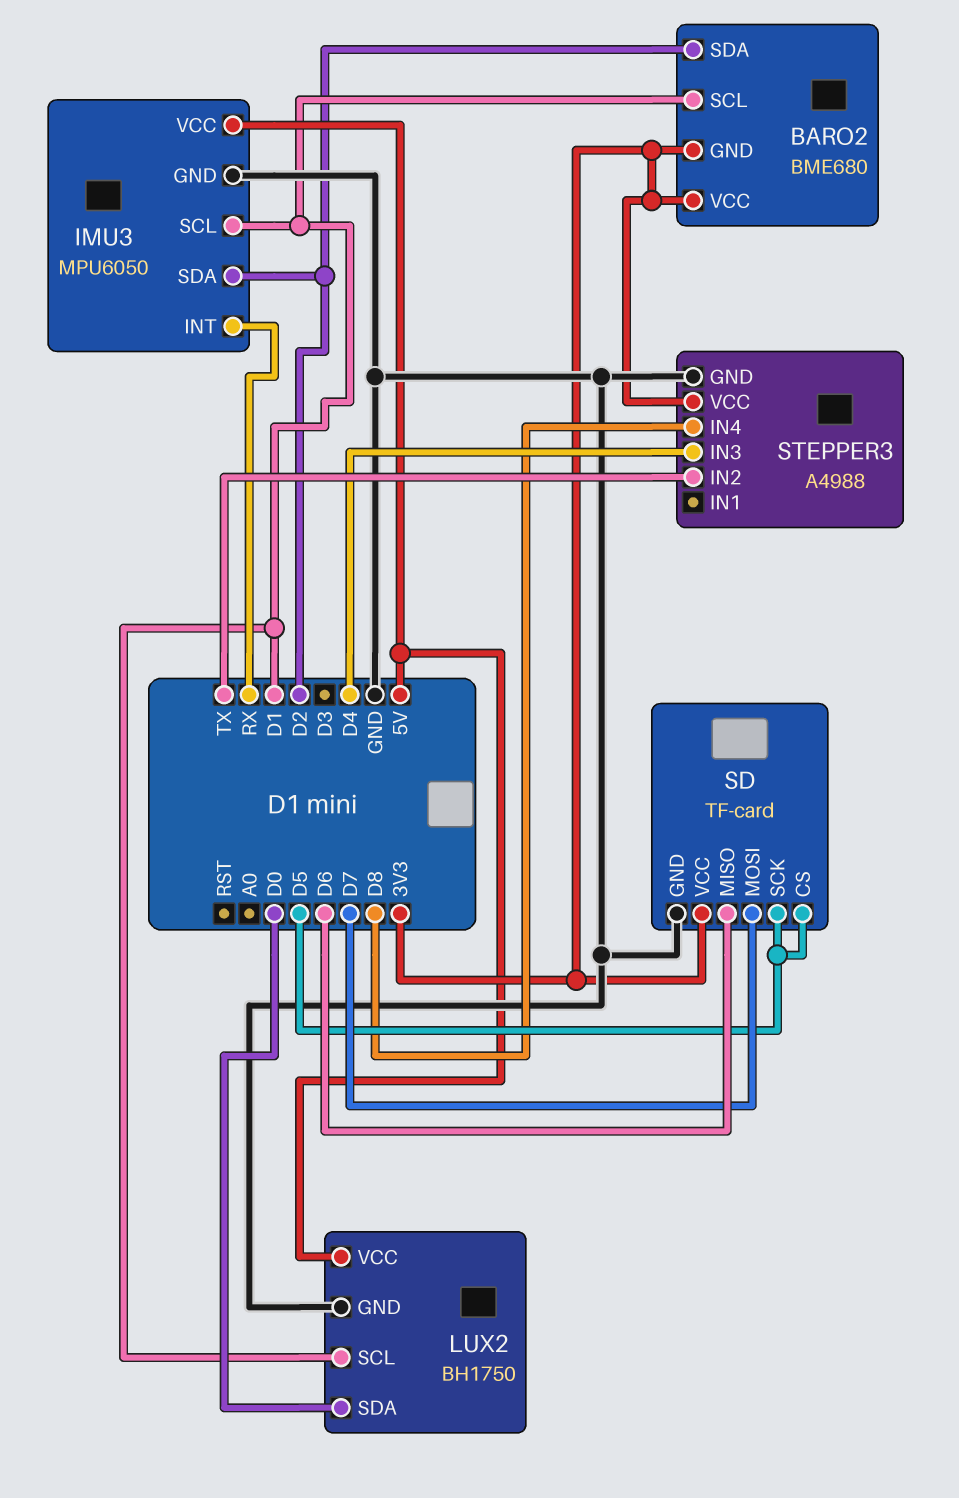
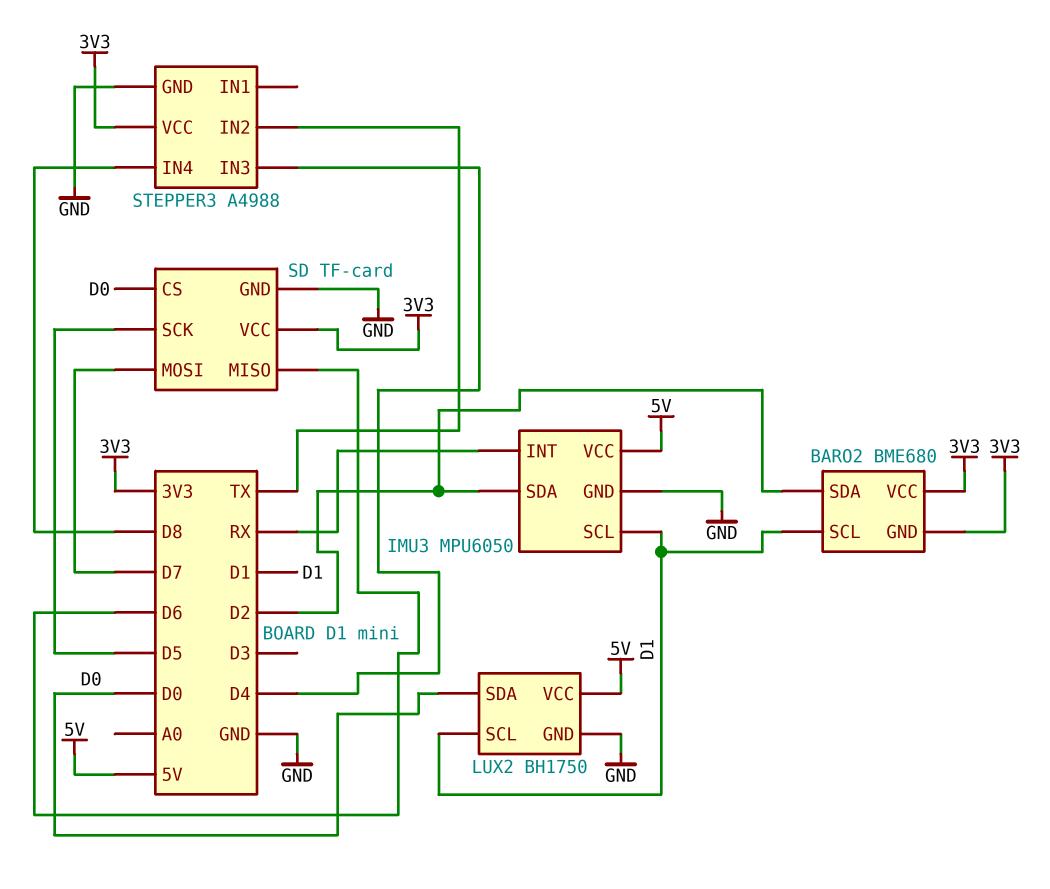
SD pin CS: D5 -> D0

